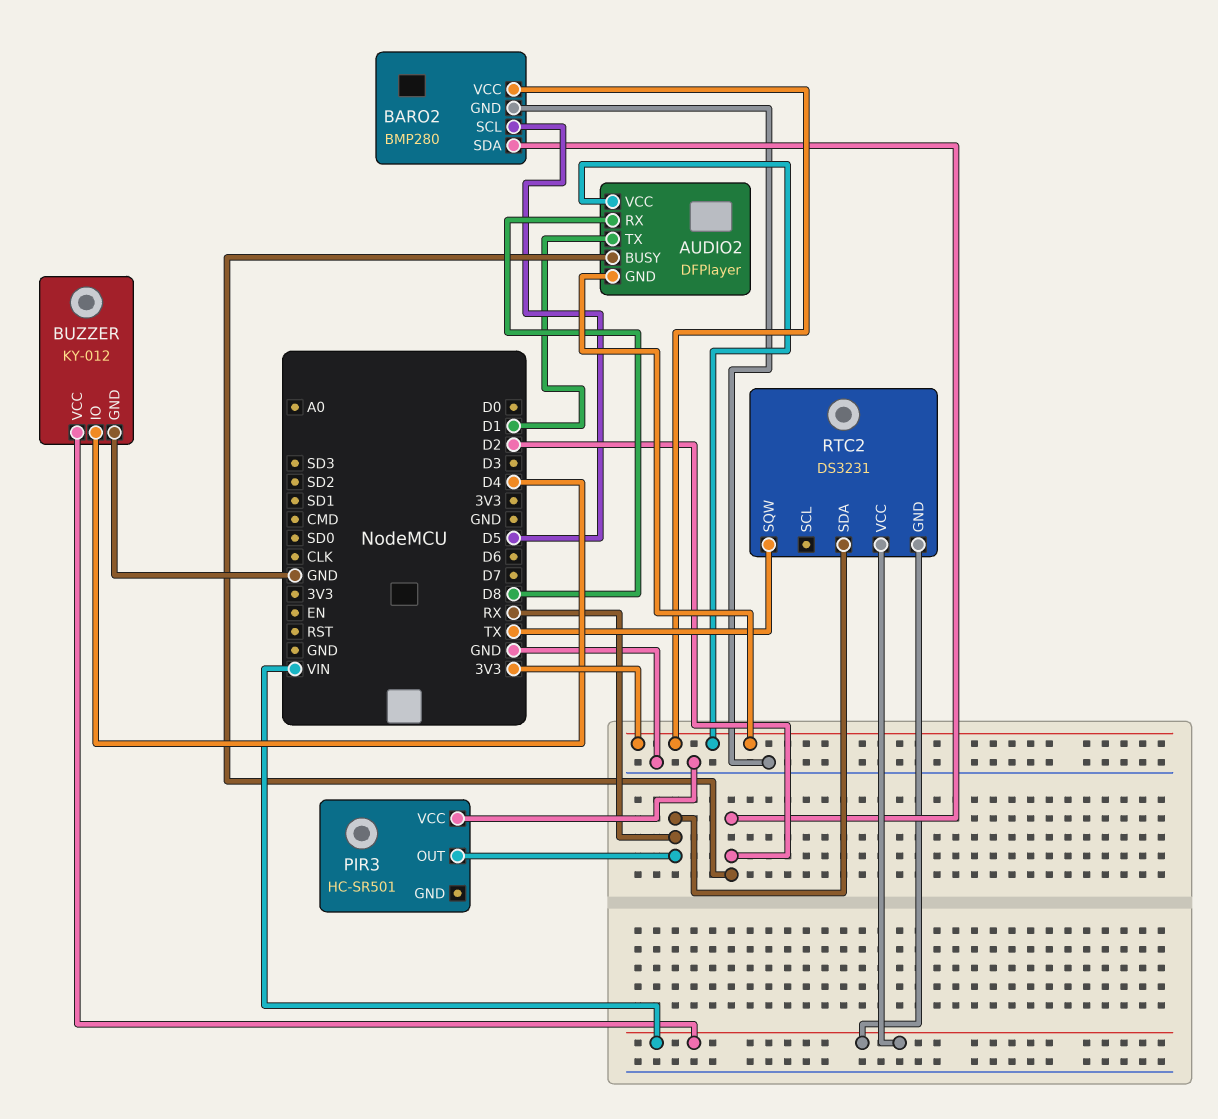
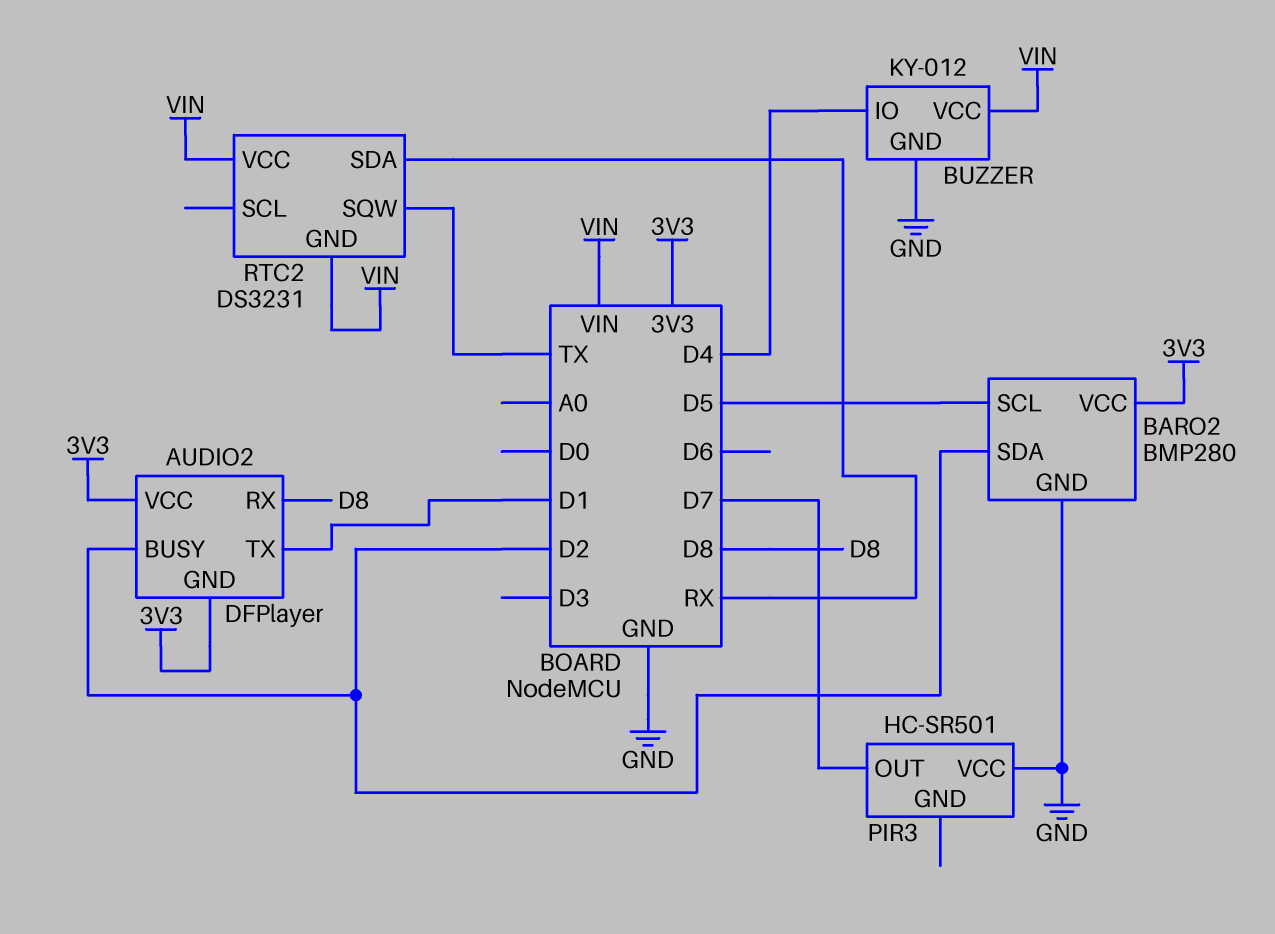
PIR3 pin OUT: RX -> D7

